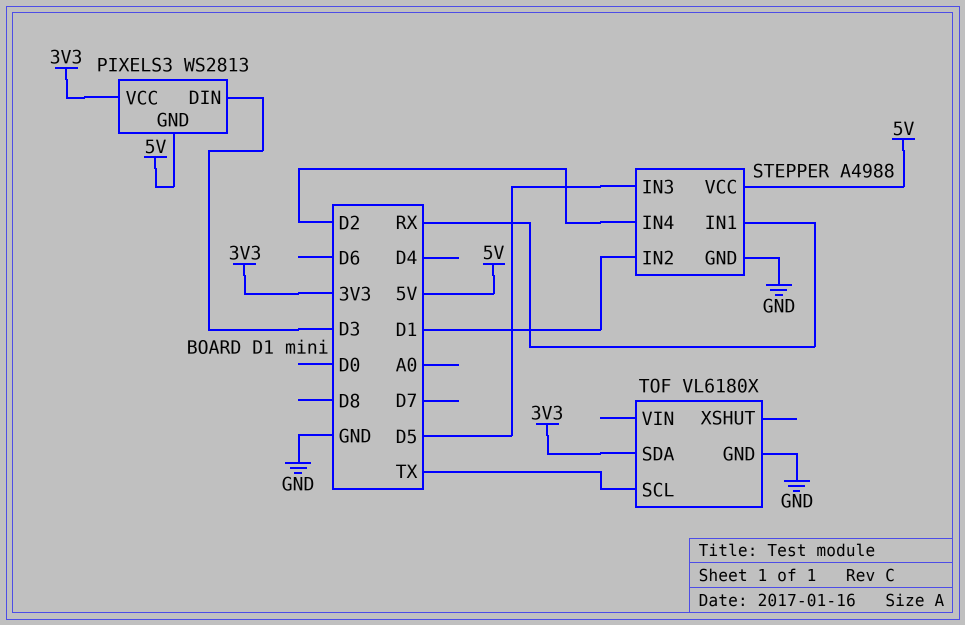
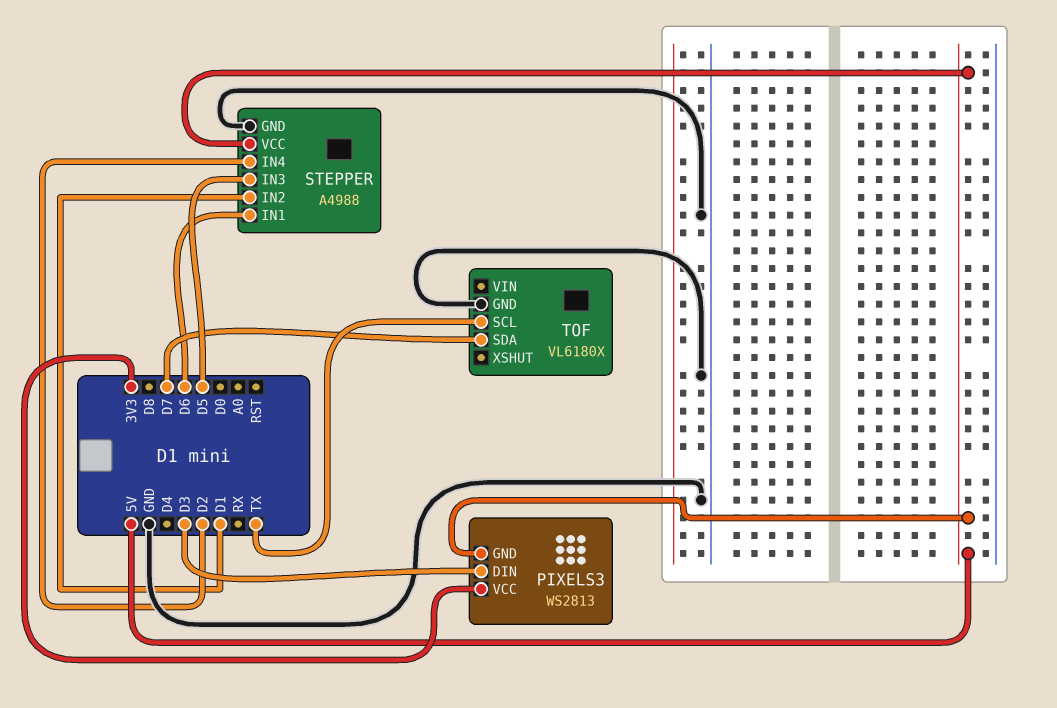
STEPPER pin IN1: RX -> D6
TOF pin SDA: 3V3 -> D7

